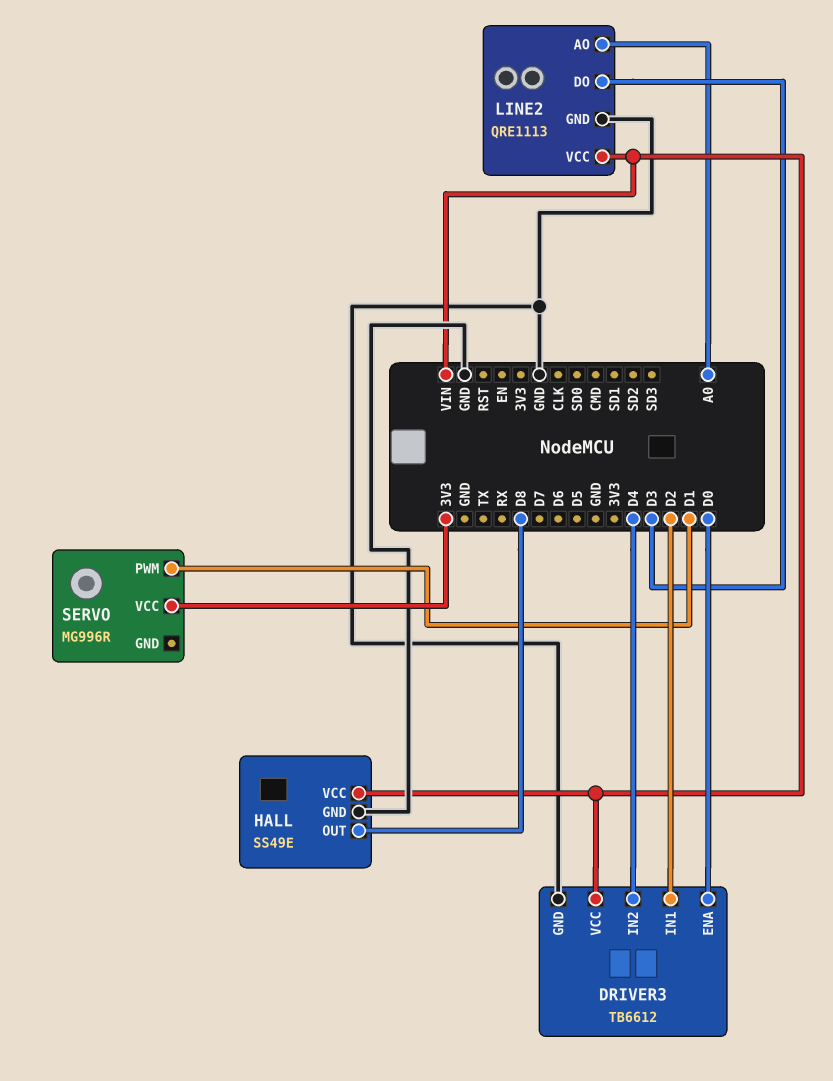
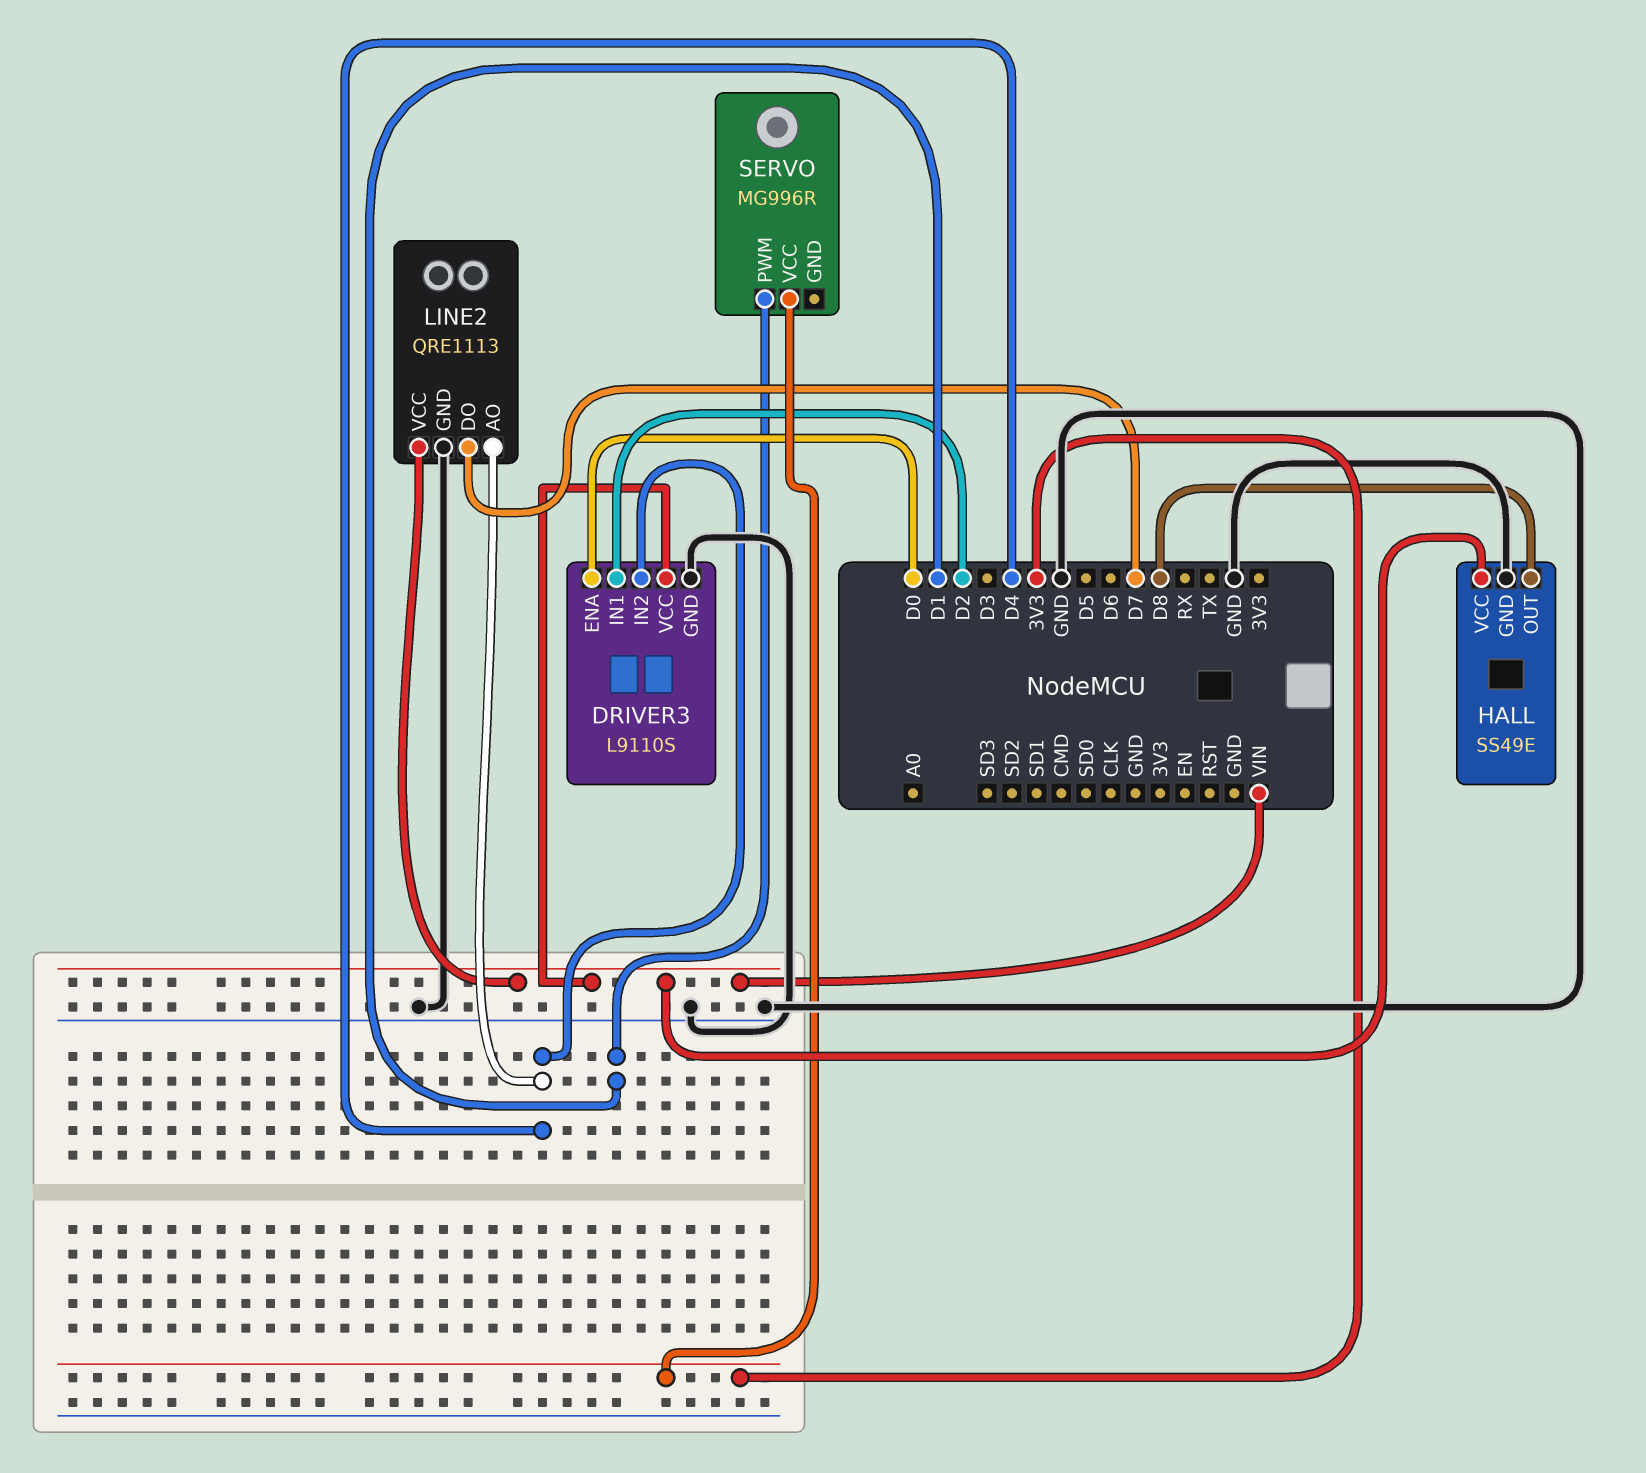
DRIVER3: TB6612 -> L9110S
LINE2 pin AO: A0 -> D4
LINE2 pin DO: D3 -> D7

